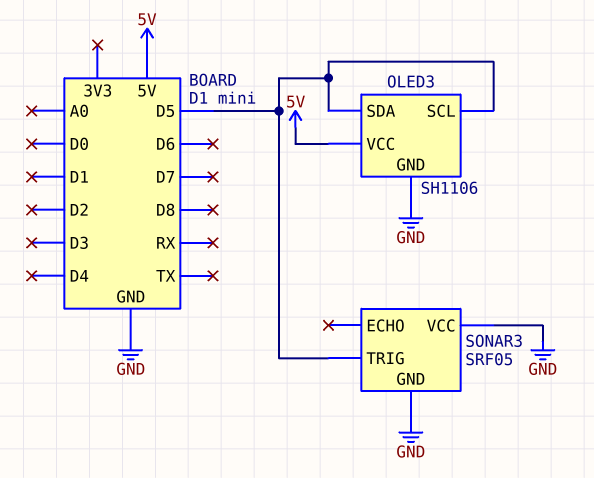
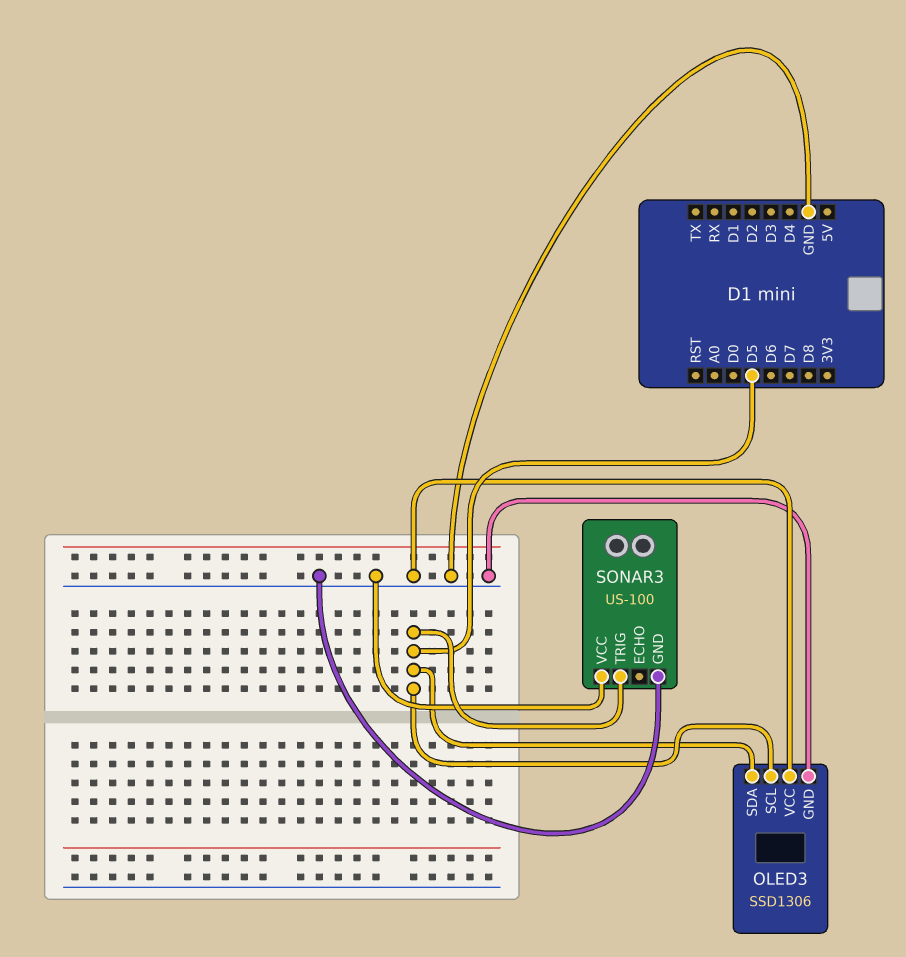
OLED3: SH1106 -> SSD1306
OLED3 pin VCC: 5V -> GND
SONAR3: SRF05 -> US-100

